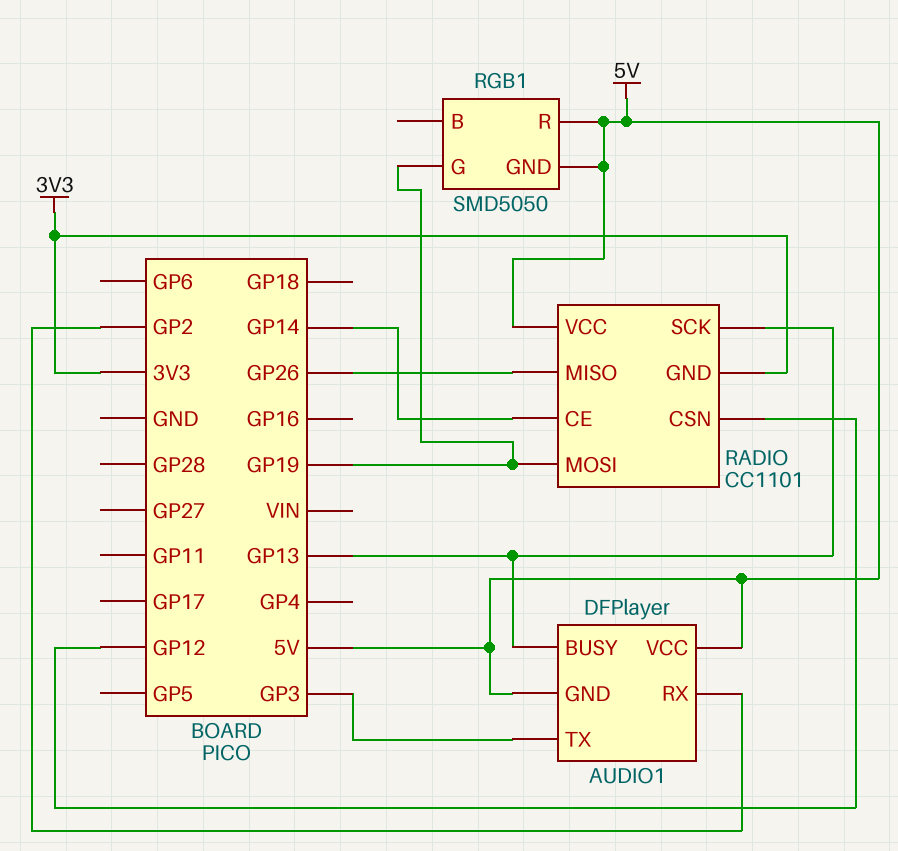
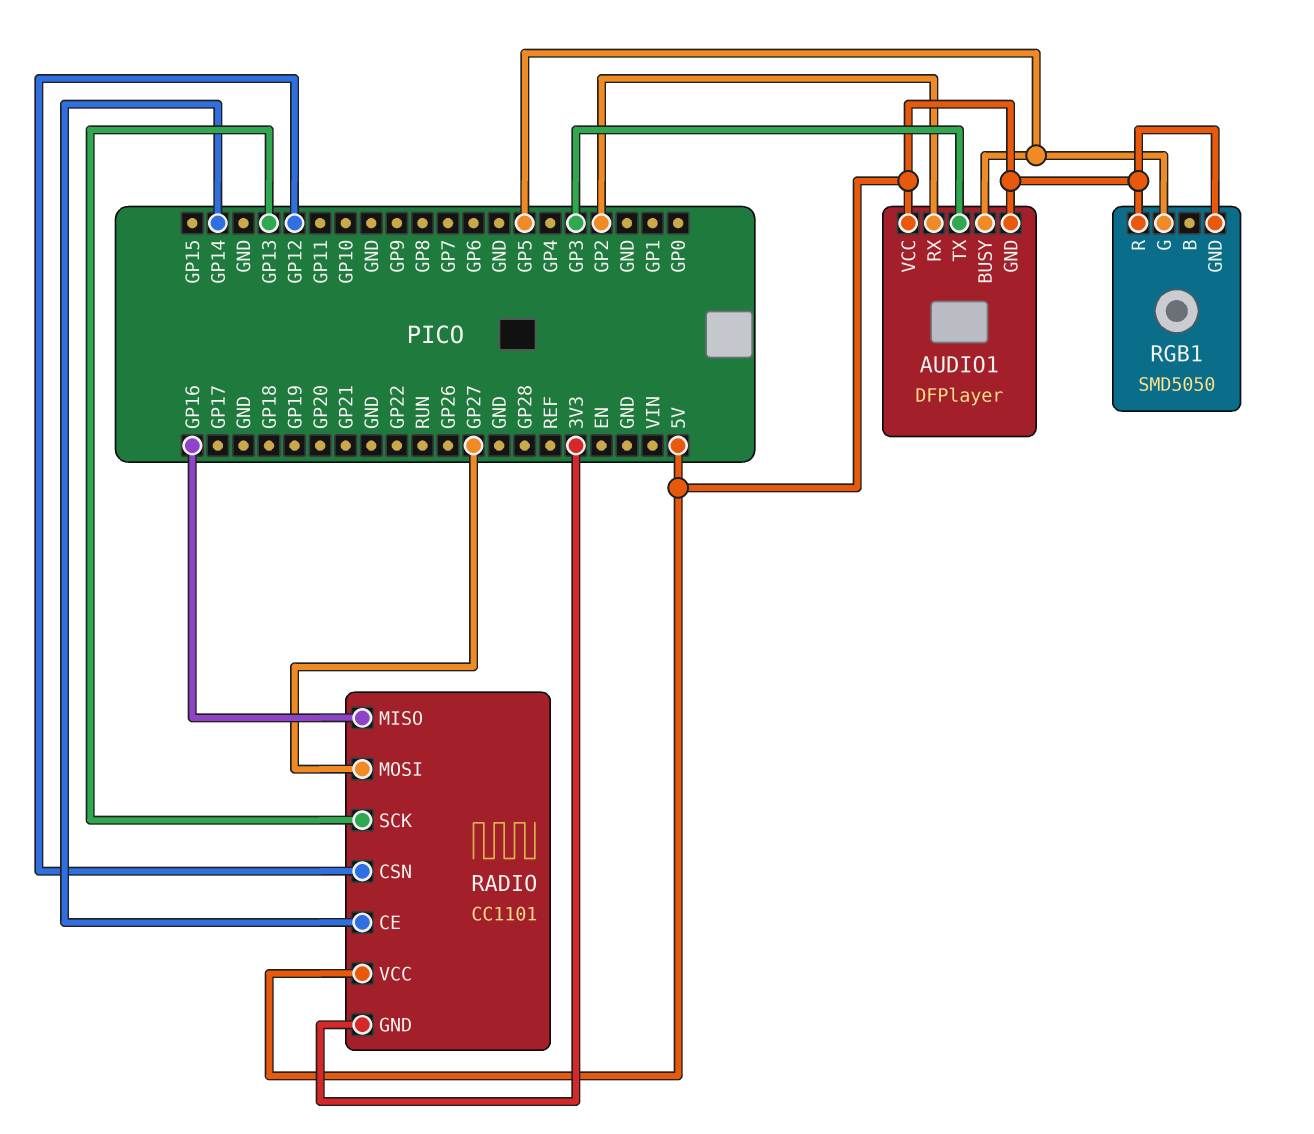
AUDIO1 pin BUSY: GP13 -> GP5
RADIO pin MISO: GP26 -> GP16
RADIO pin MOSI: GP19 -> GP27
RGB1 pin G: GP19 -> GP5

